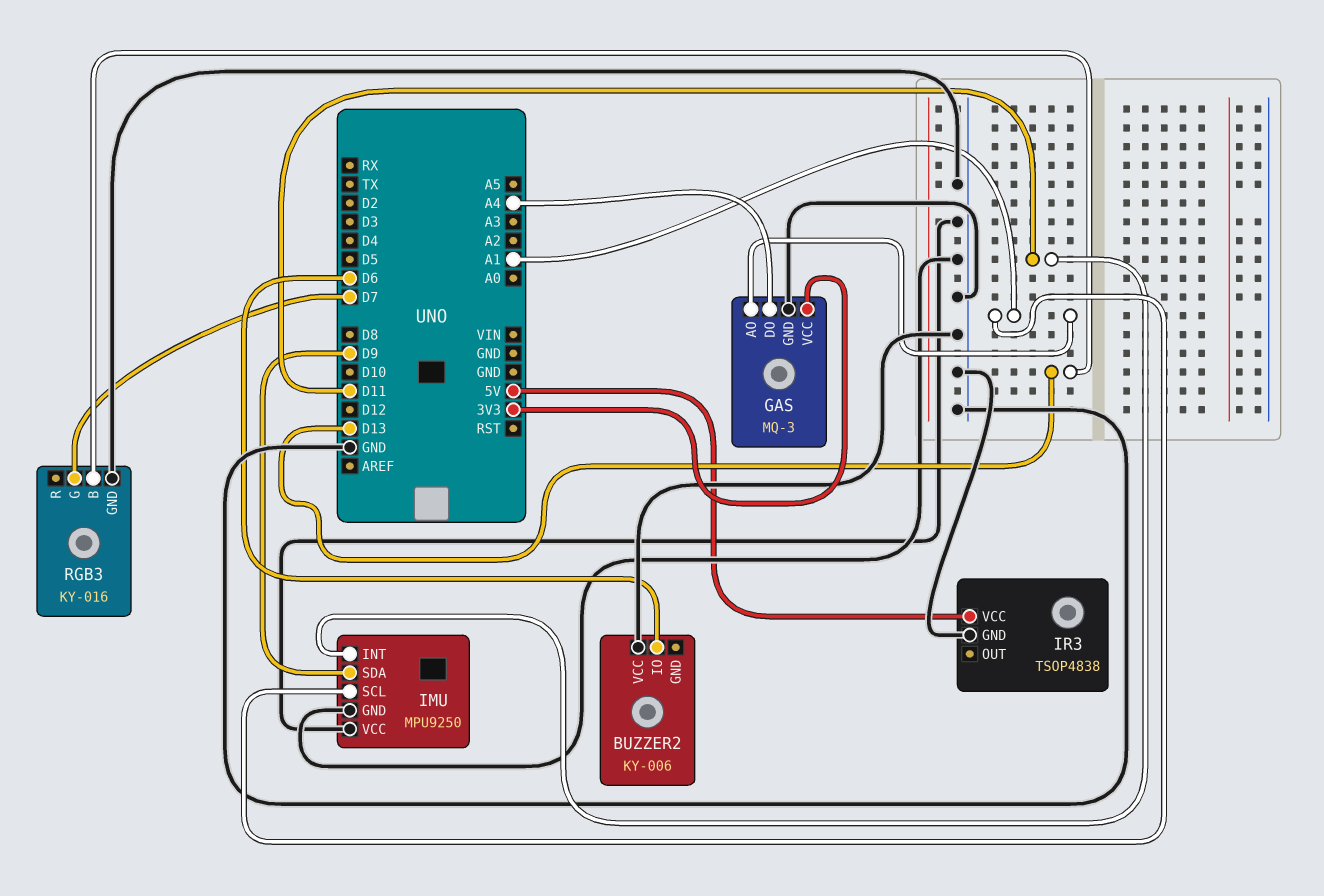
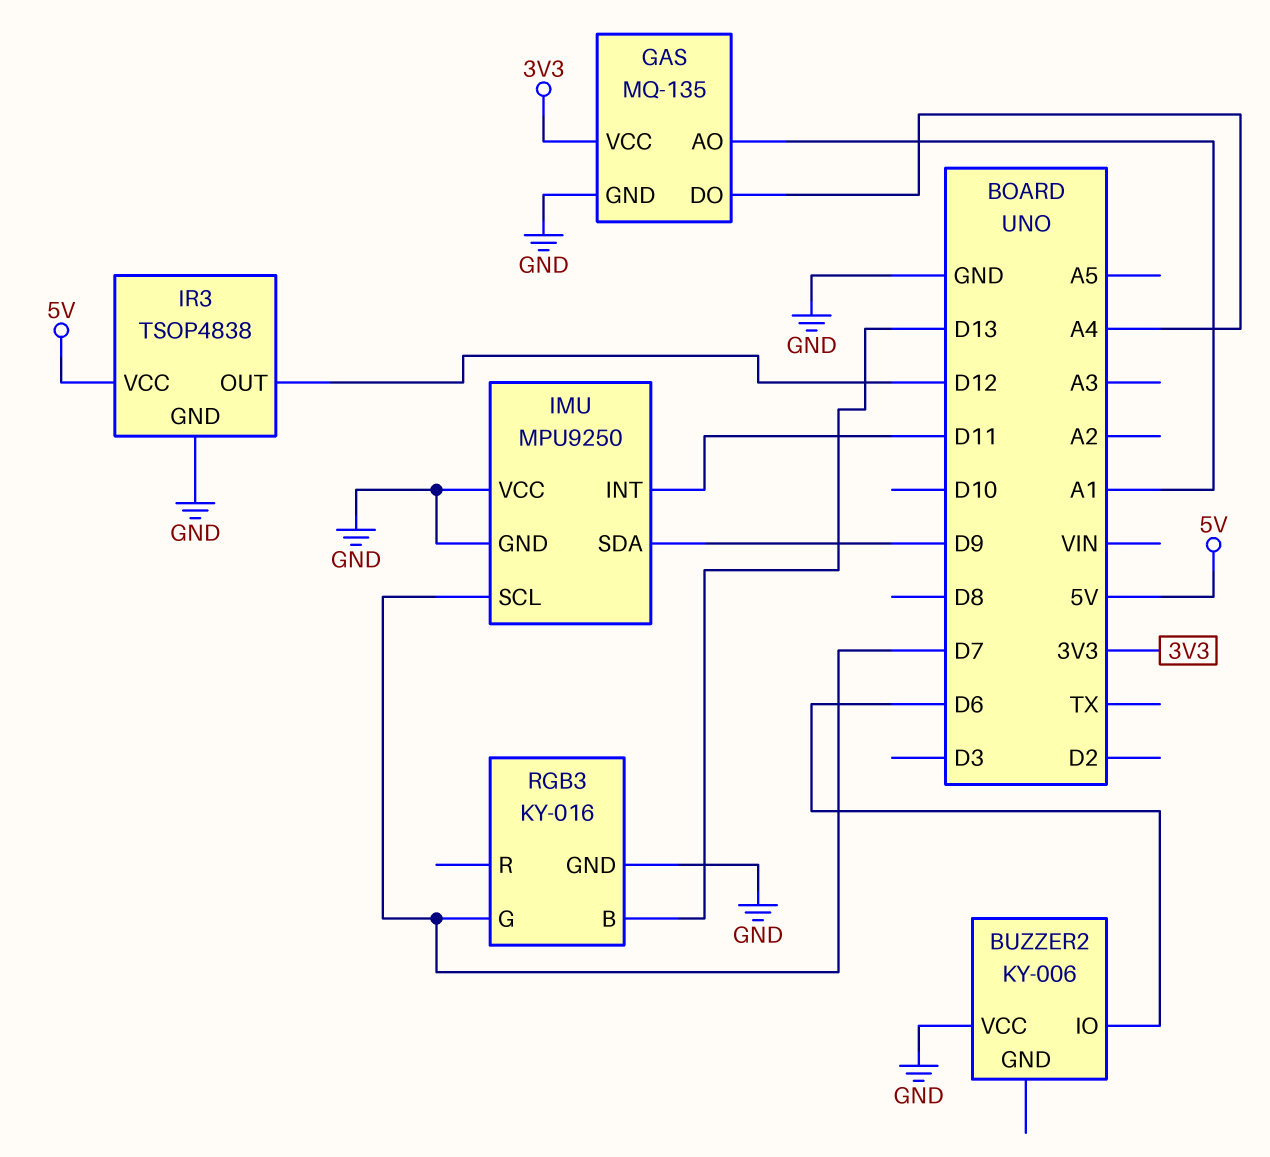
GAS: MQ-3 -> MQ-135
IMU pin SCL: A1 -> D7
IR3 pin OUT: none -> D12

